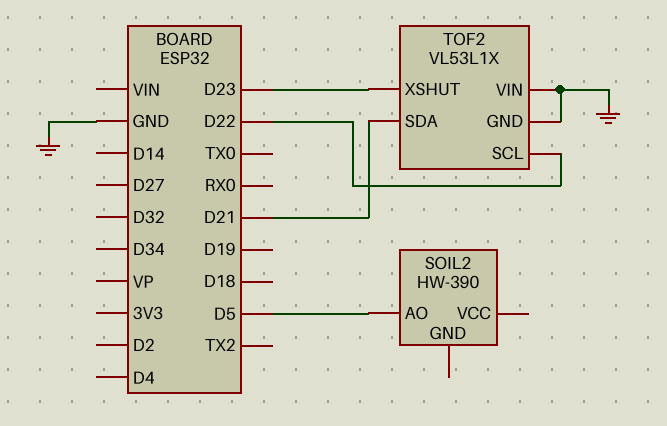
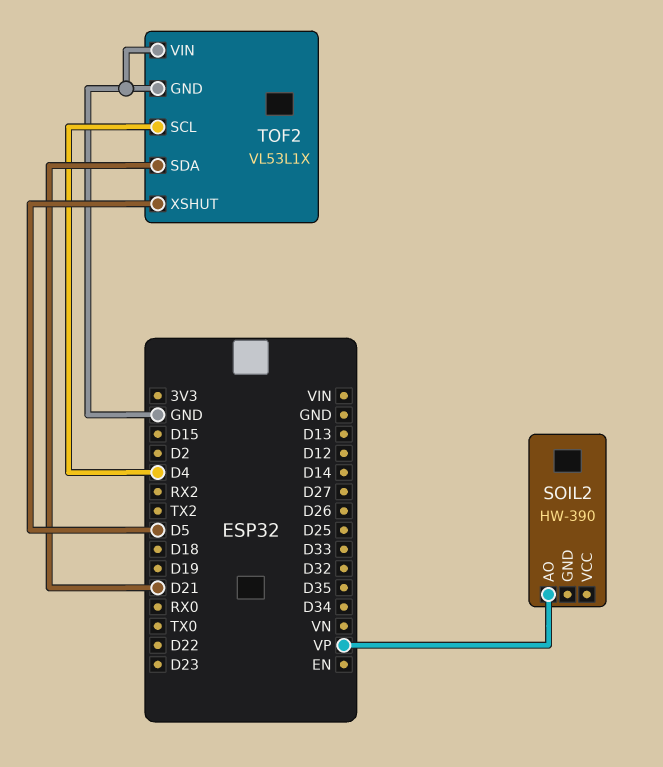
SOIL2 pin AO: D5 -> VP
TOF2 pin SCL: D22 -> D4
TOF2 pin XSHUT: D23 -> D5

